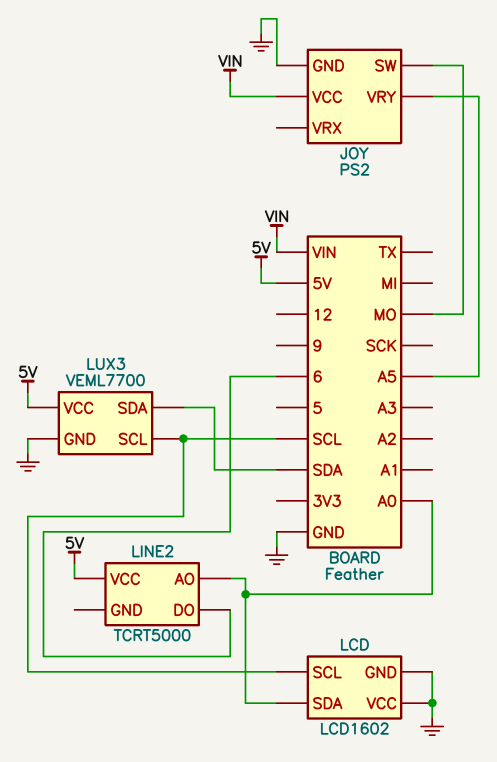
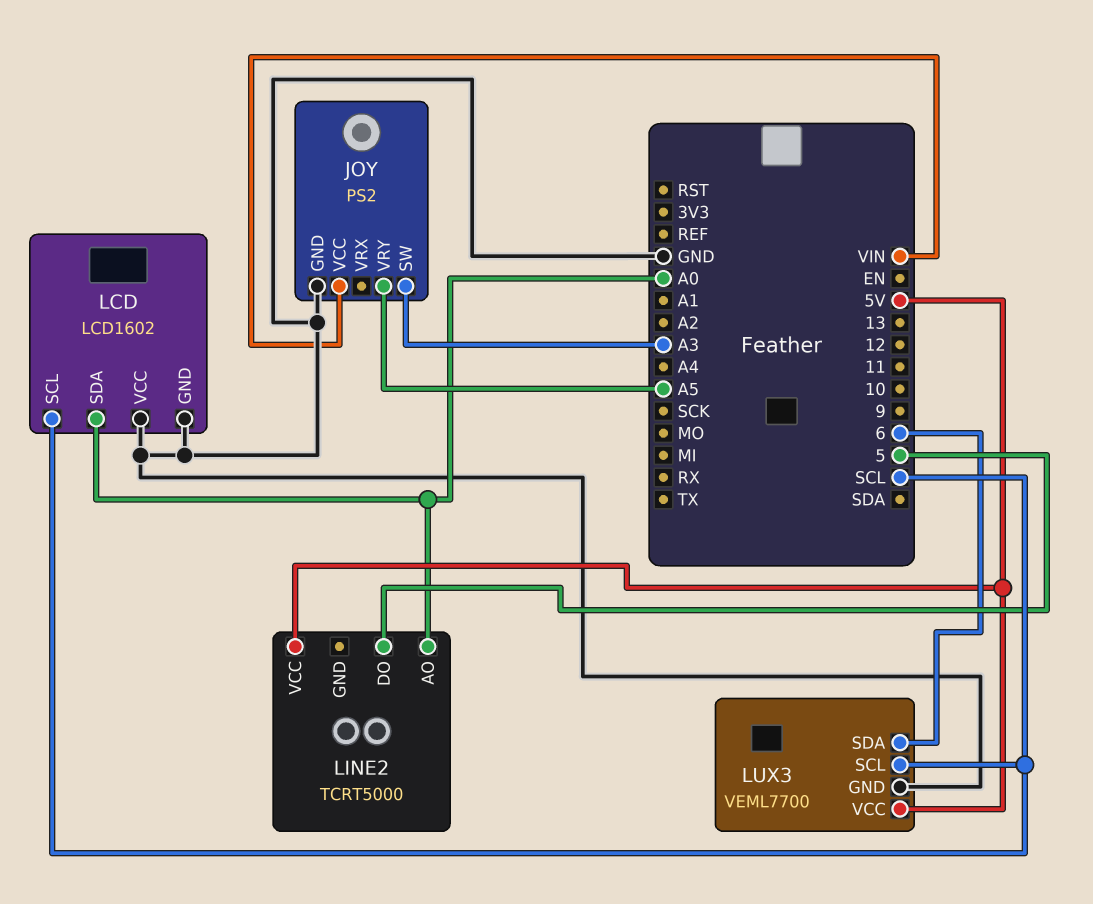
JOY pin SW: MO -> A3
LINE2 pin DO: 6 -> 5
LUX3 pin SDA: SDA -> 6

